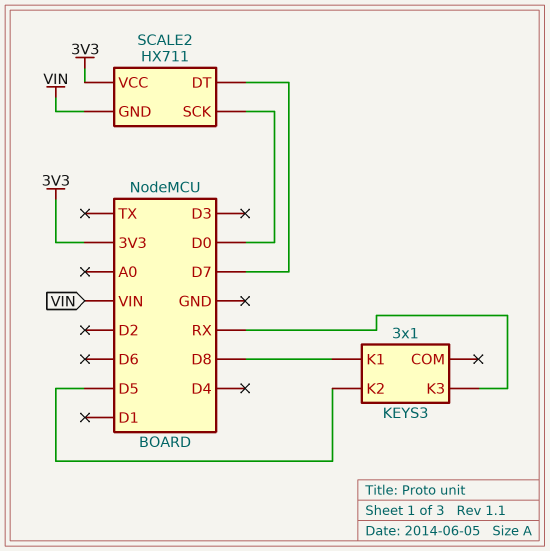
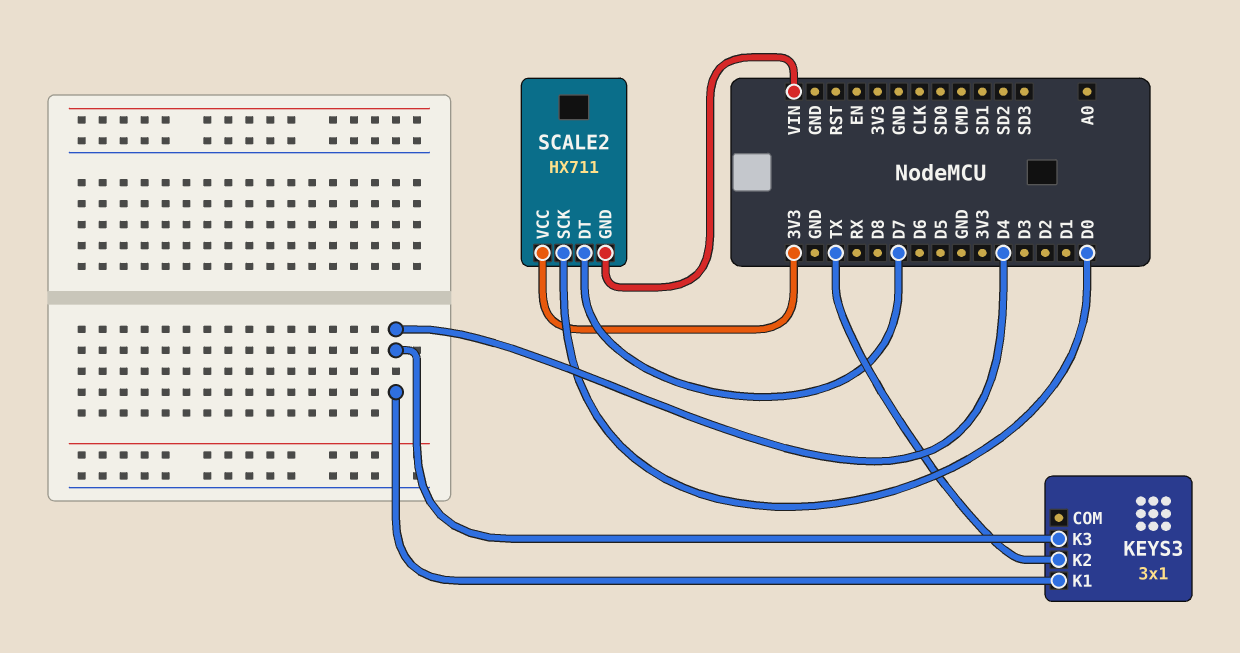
KEYS3 pin K1: D8 -> D4
KEYS3 pin K2: D5 -> TX
KEYS3 pin K3: RX -> D4

